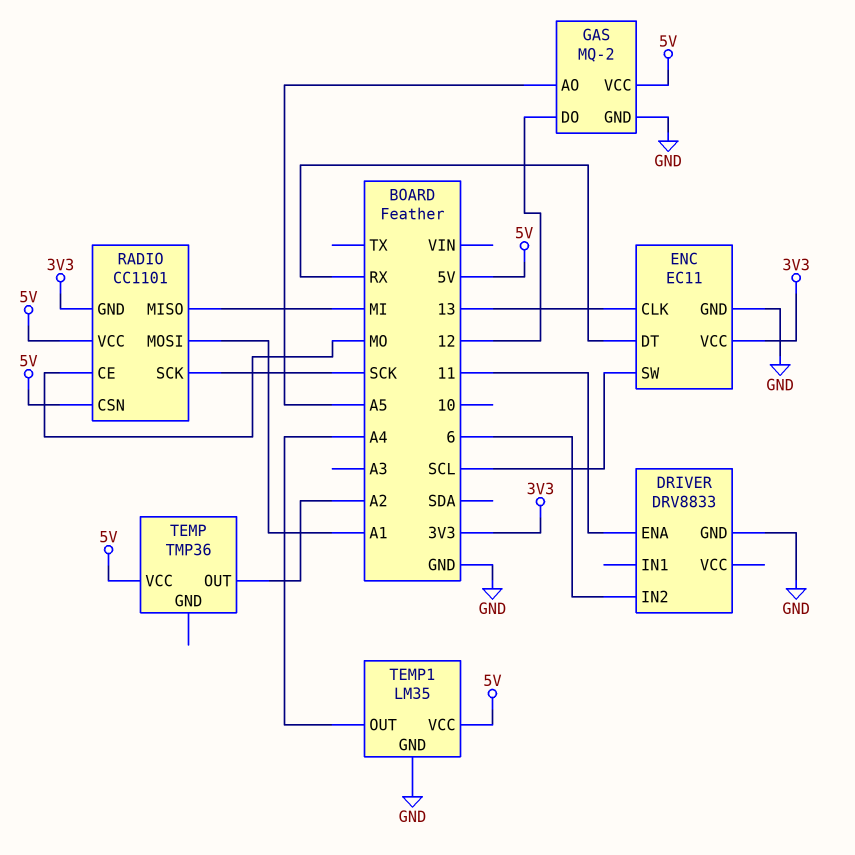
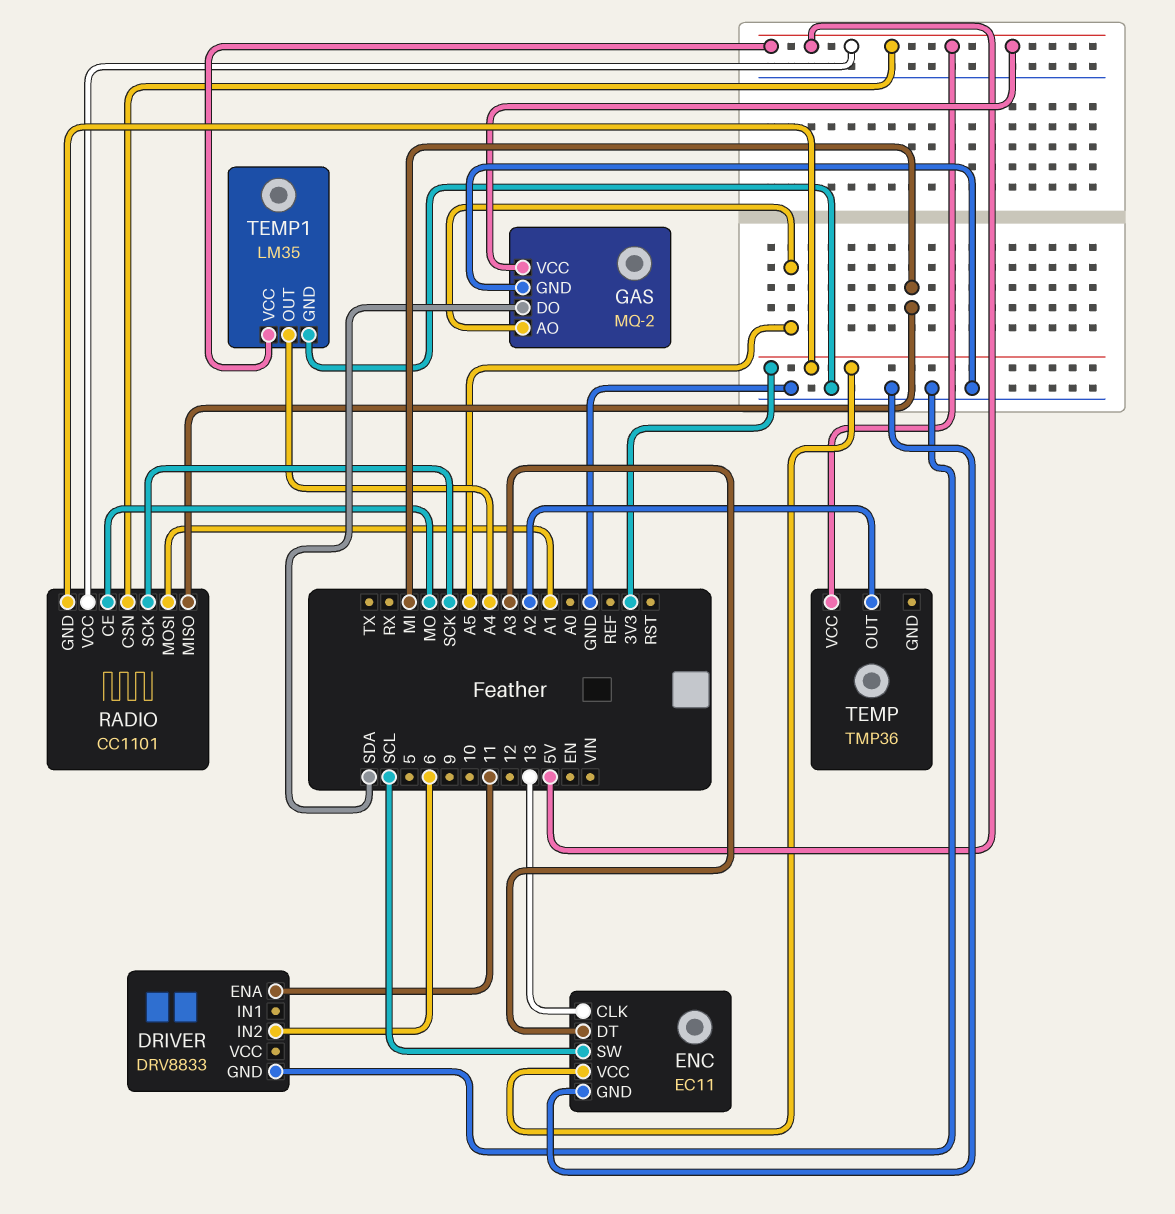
ENC pin DT: RX -> A3
GAS pin DO: 12 -> SDA

